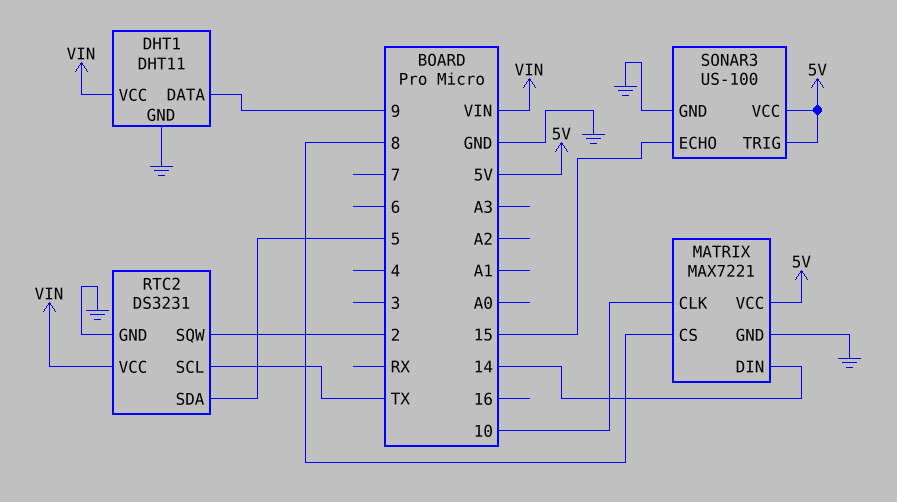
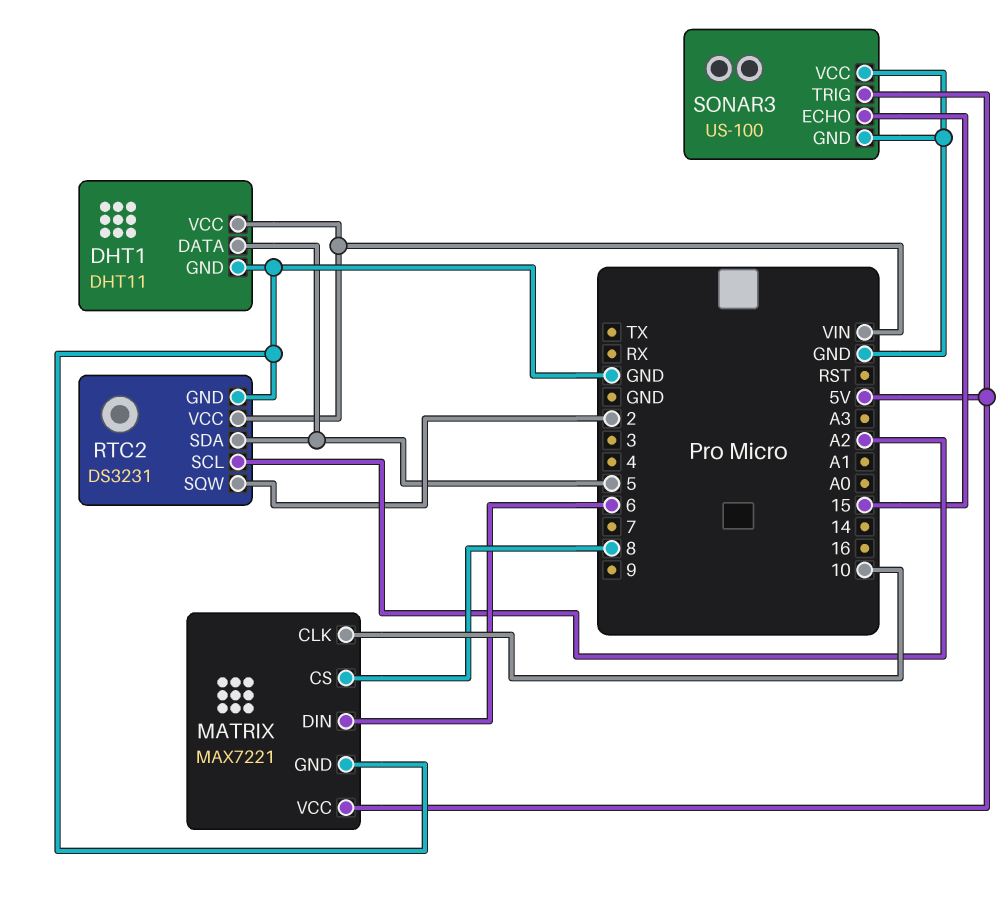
DHT1 pin DATA: 9 -> 5
MATRIX pin DIN: 14 -> 6
RTC2 pin SCL: TX -> A2
SONAR3 pin VCC: 5V -> GND

